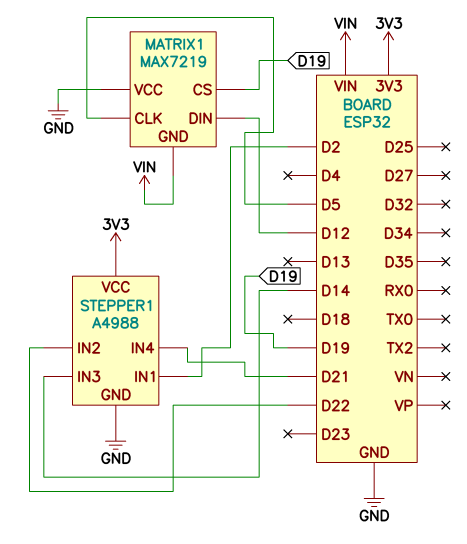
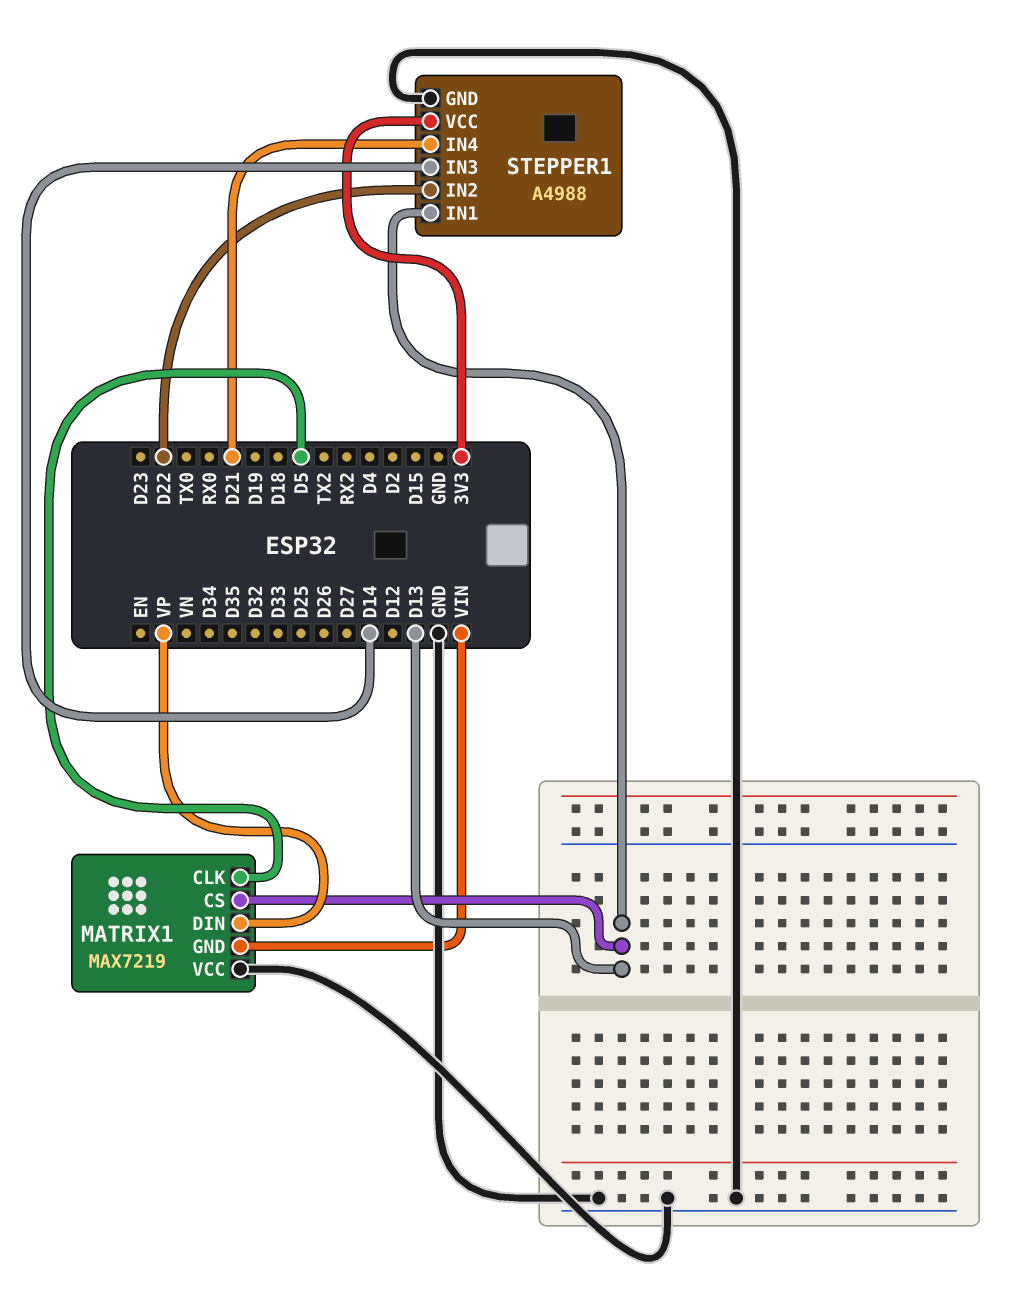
MATRIX1 pin CS: D19 -> D13
MATRIX1 pin DIN: D12 -> VP
STEPPER1 pin IN1: D2 -> D13

